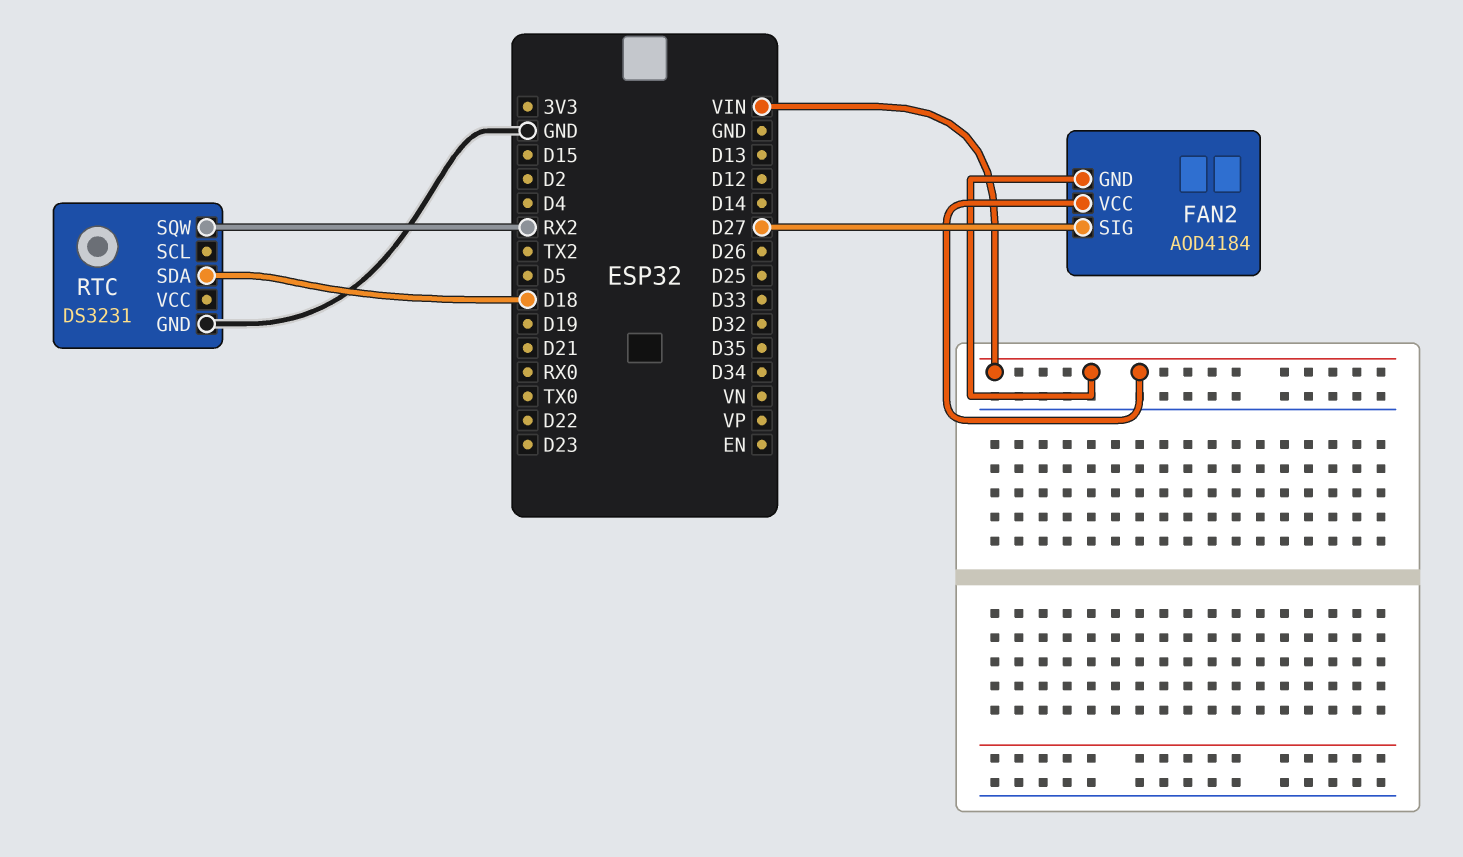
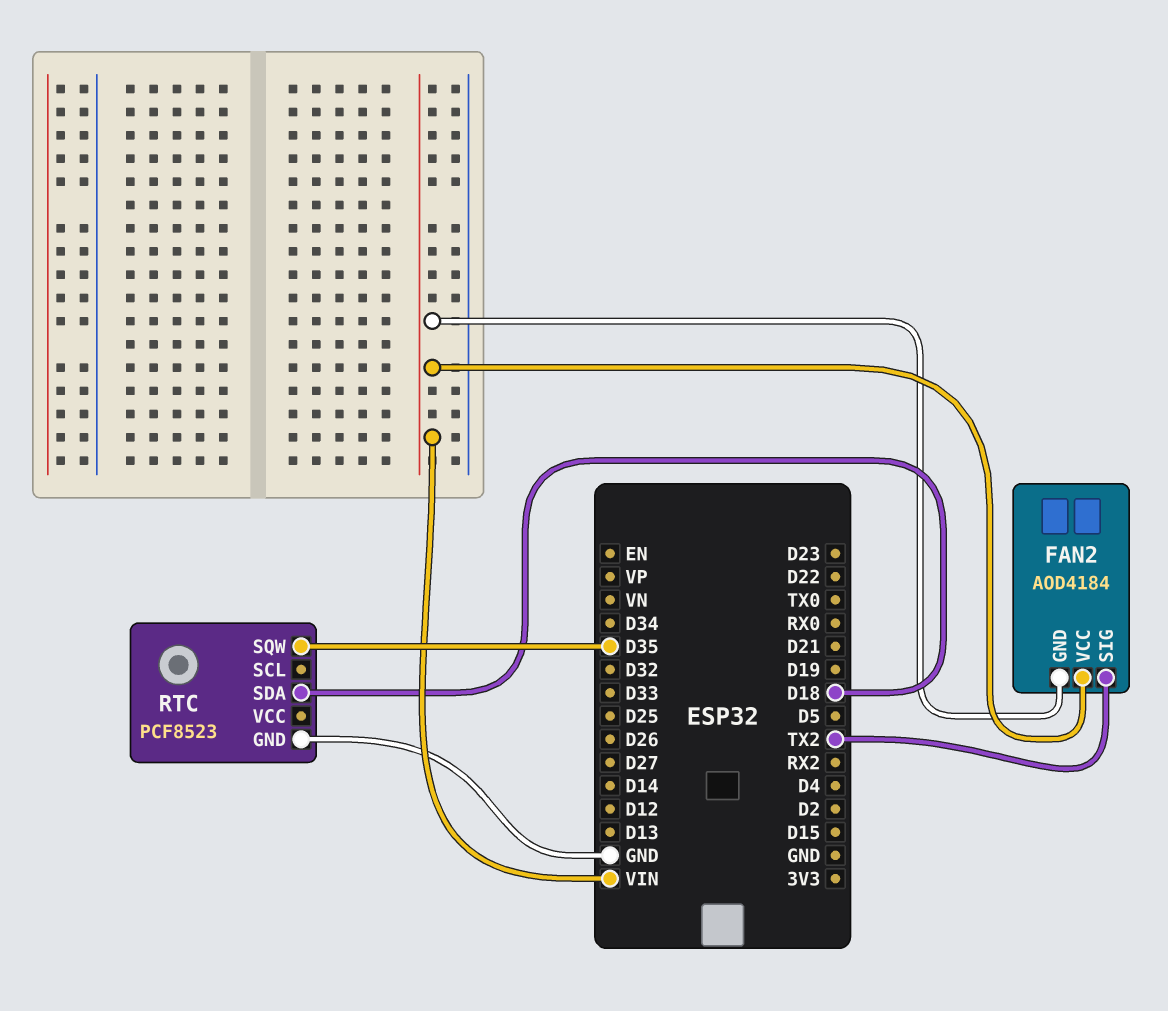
FAN2 pin SIG: D27 -> TX2
RTC: DS3231 -> PCF8523
RTC pin SQW: RX2 -> D35

